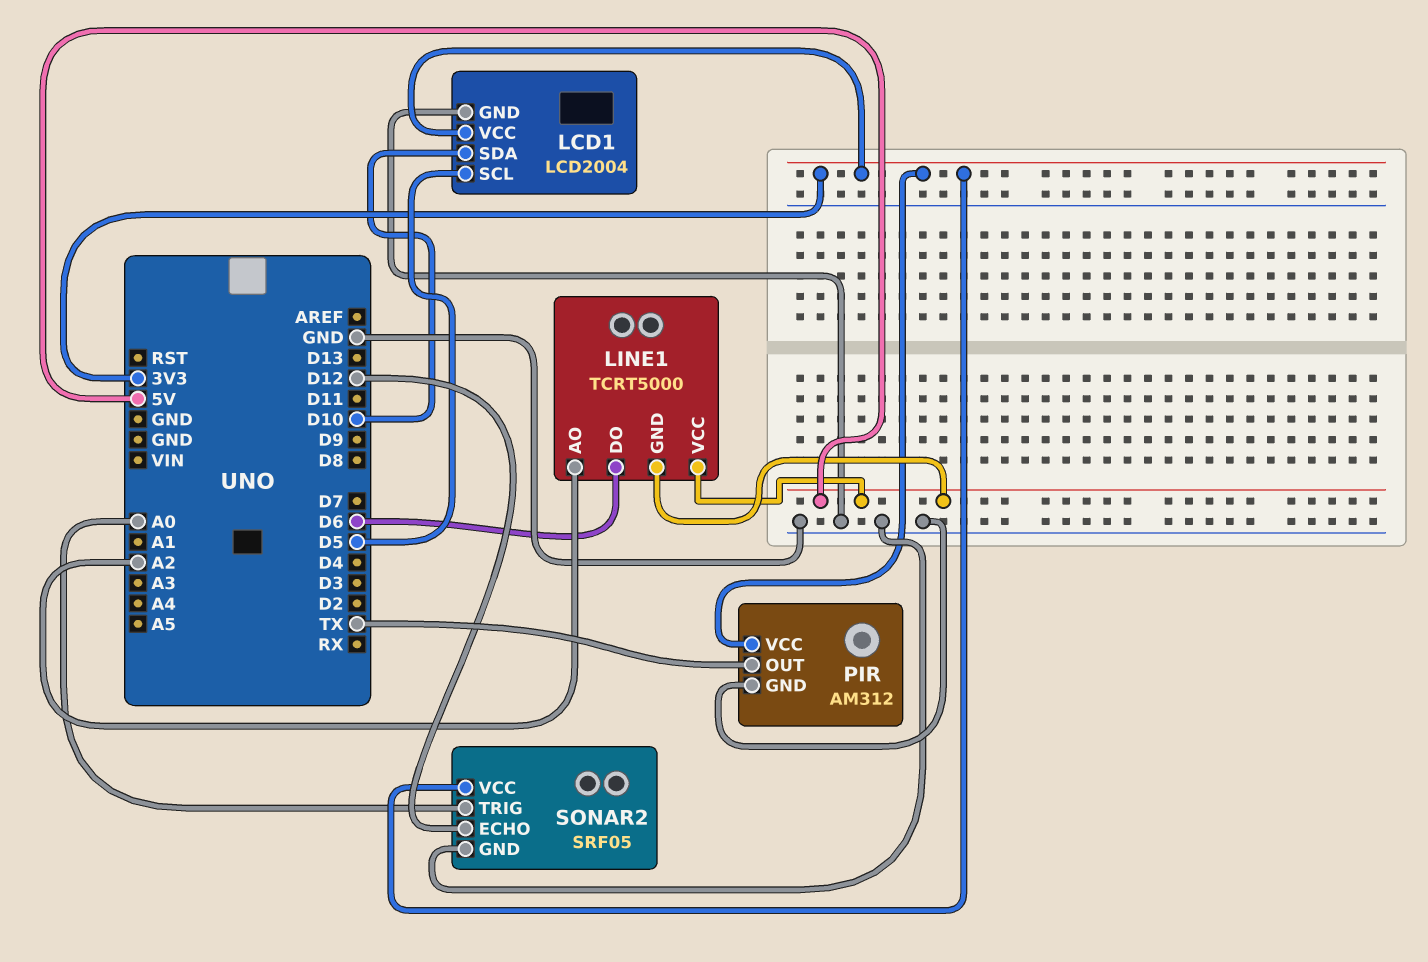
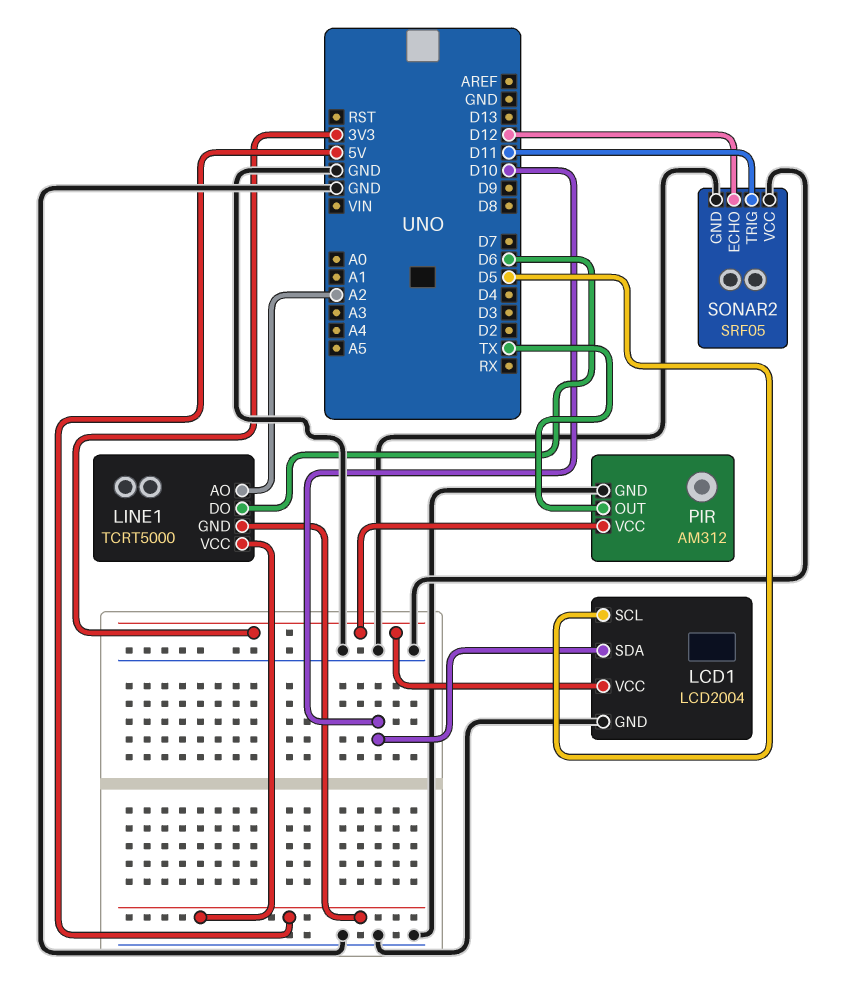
SONAR2 pin TRIG: A0 -> D11
SONAR2 pin VCC: 3V3 -> GND

